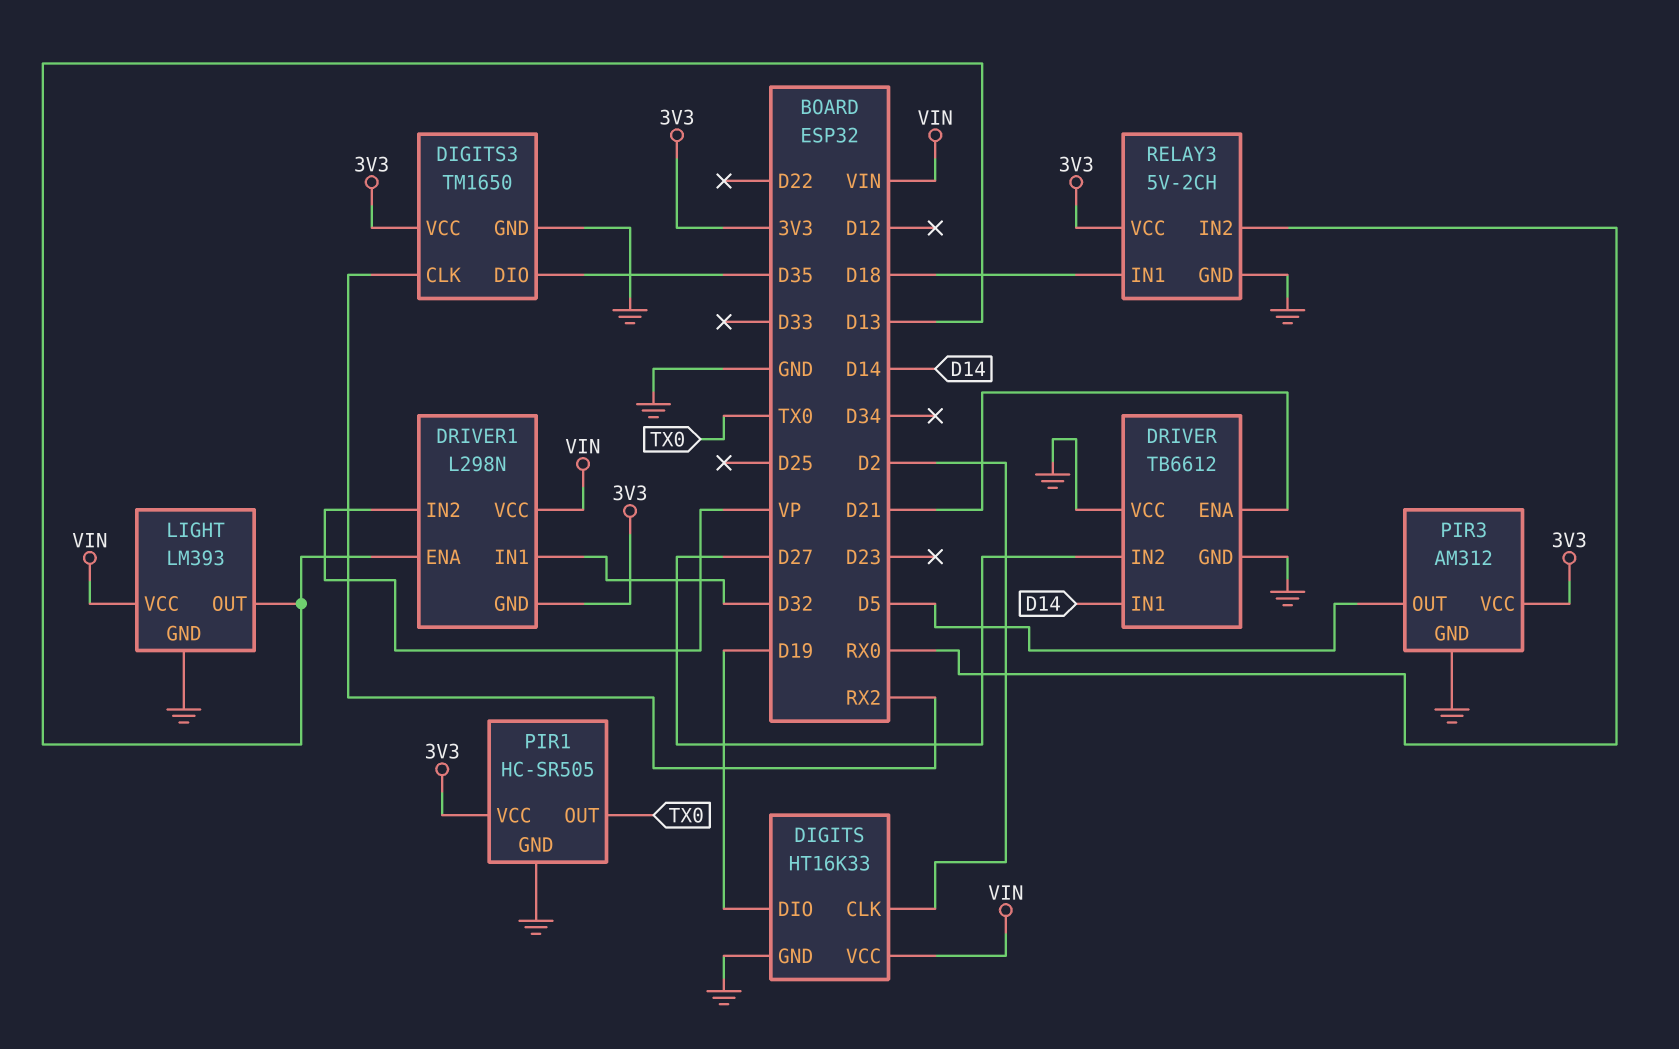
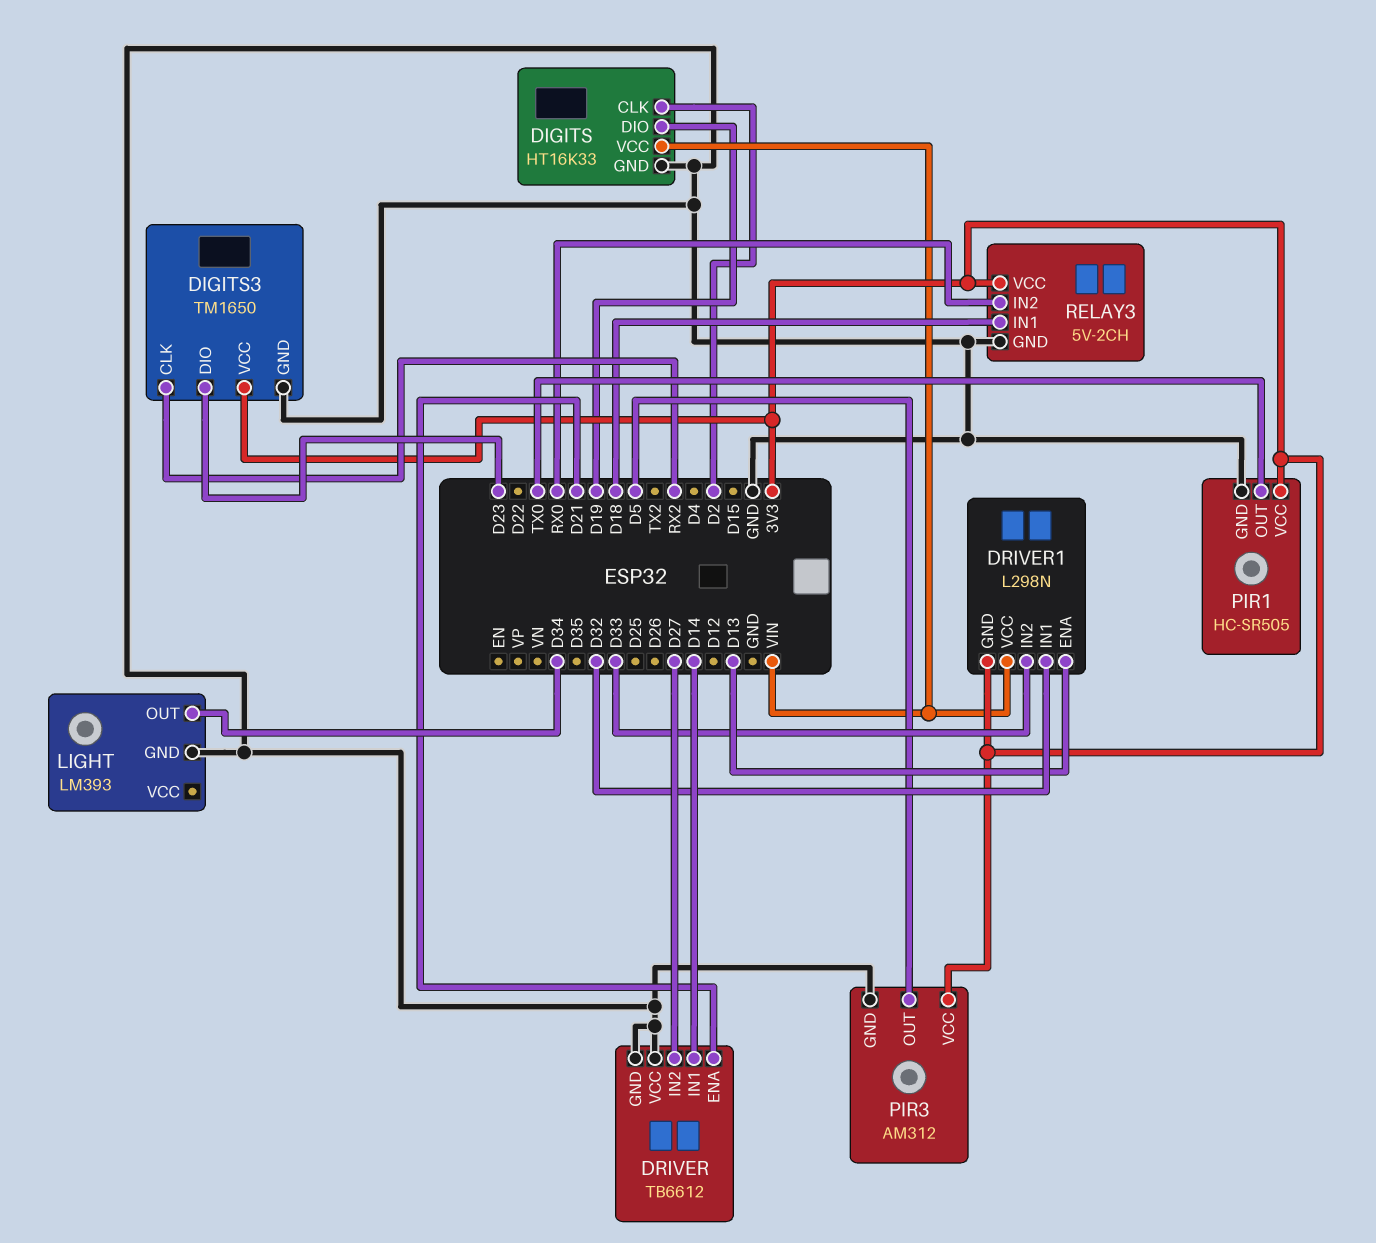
DIGITS3 pin DIO: D35 -> D23
DRIVER1 pin IN2: VP -> D33
LIGHT pin OUT: D13 -> D34
LIGHT pin VCC: VIN -> none

